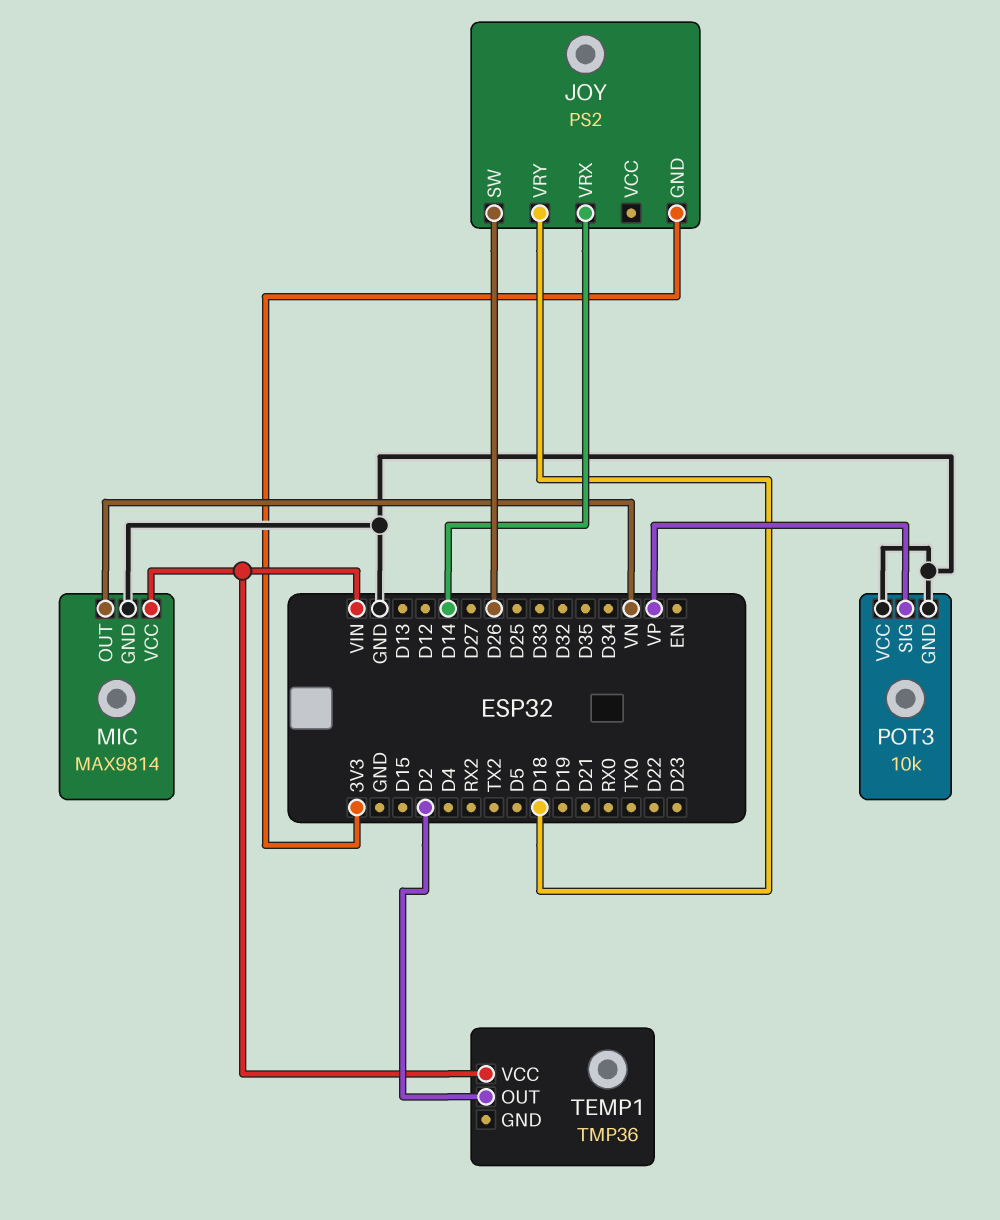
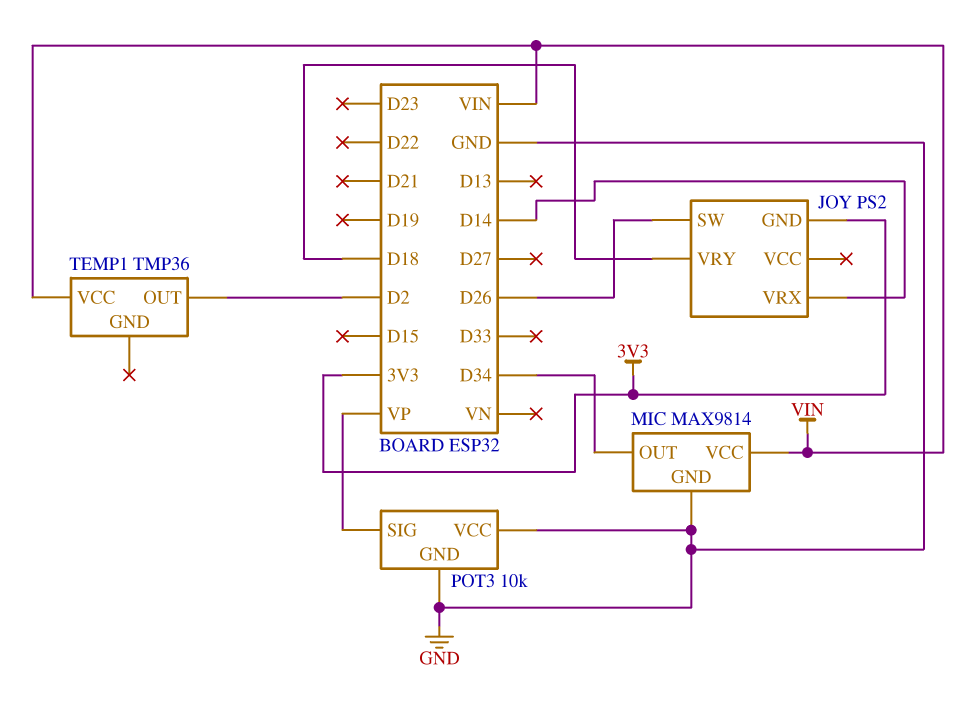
MIC pin OUT: VN -> D34

